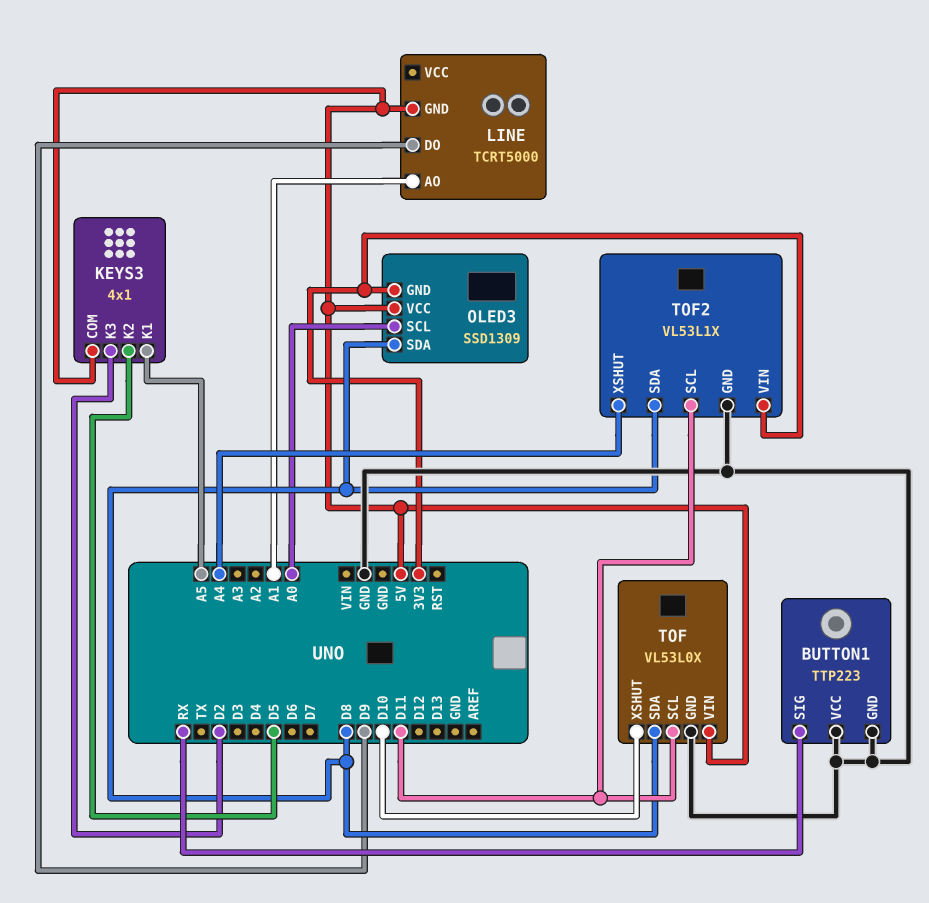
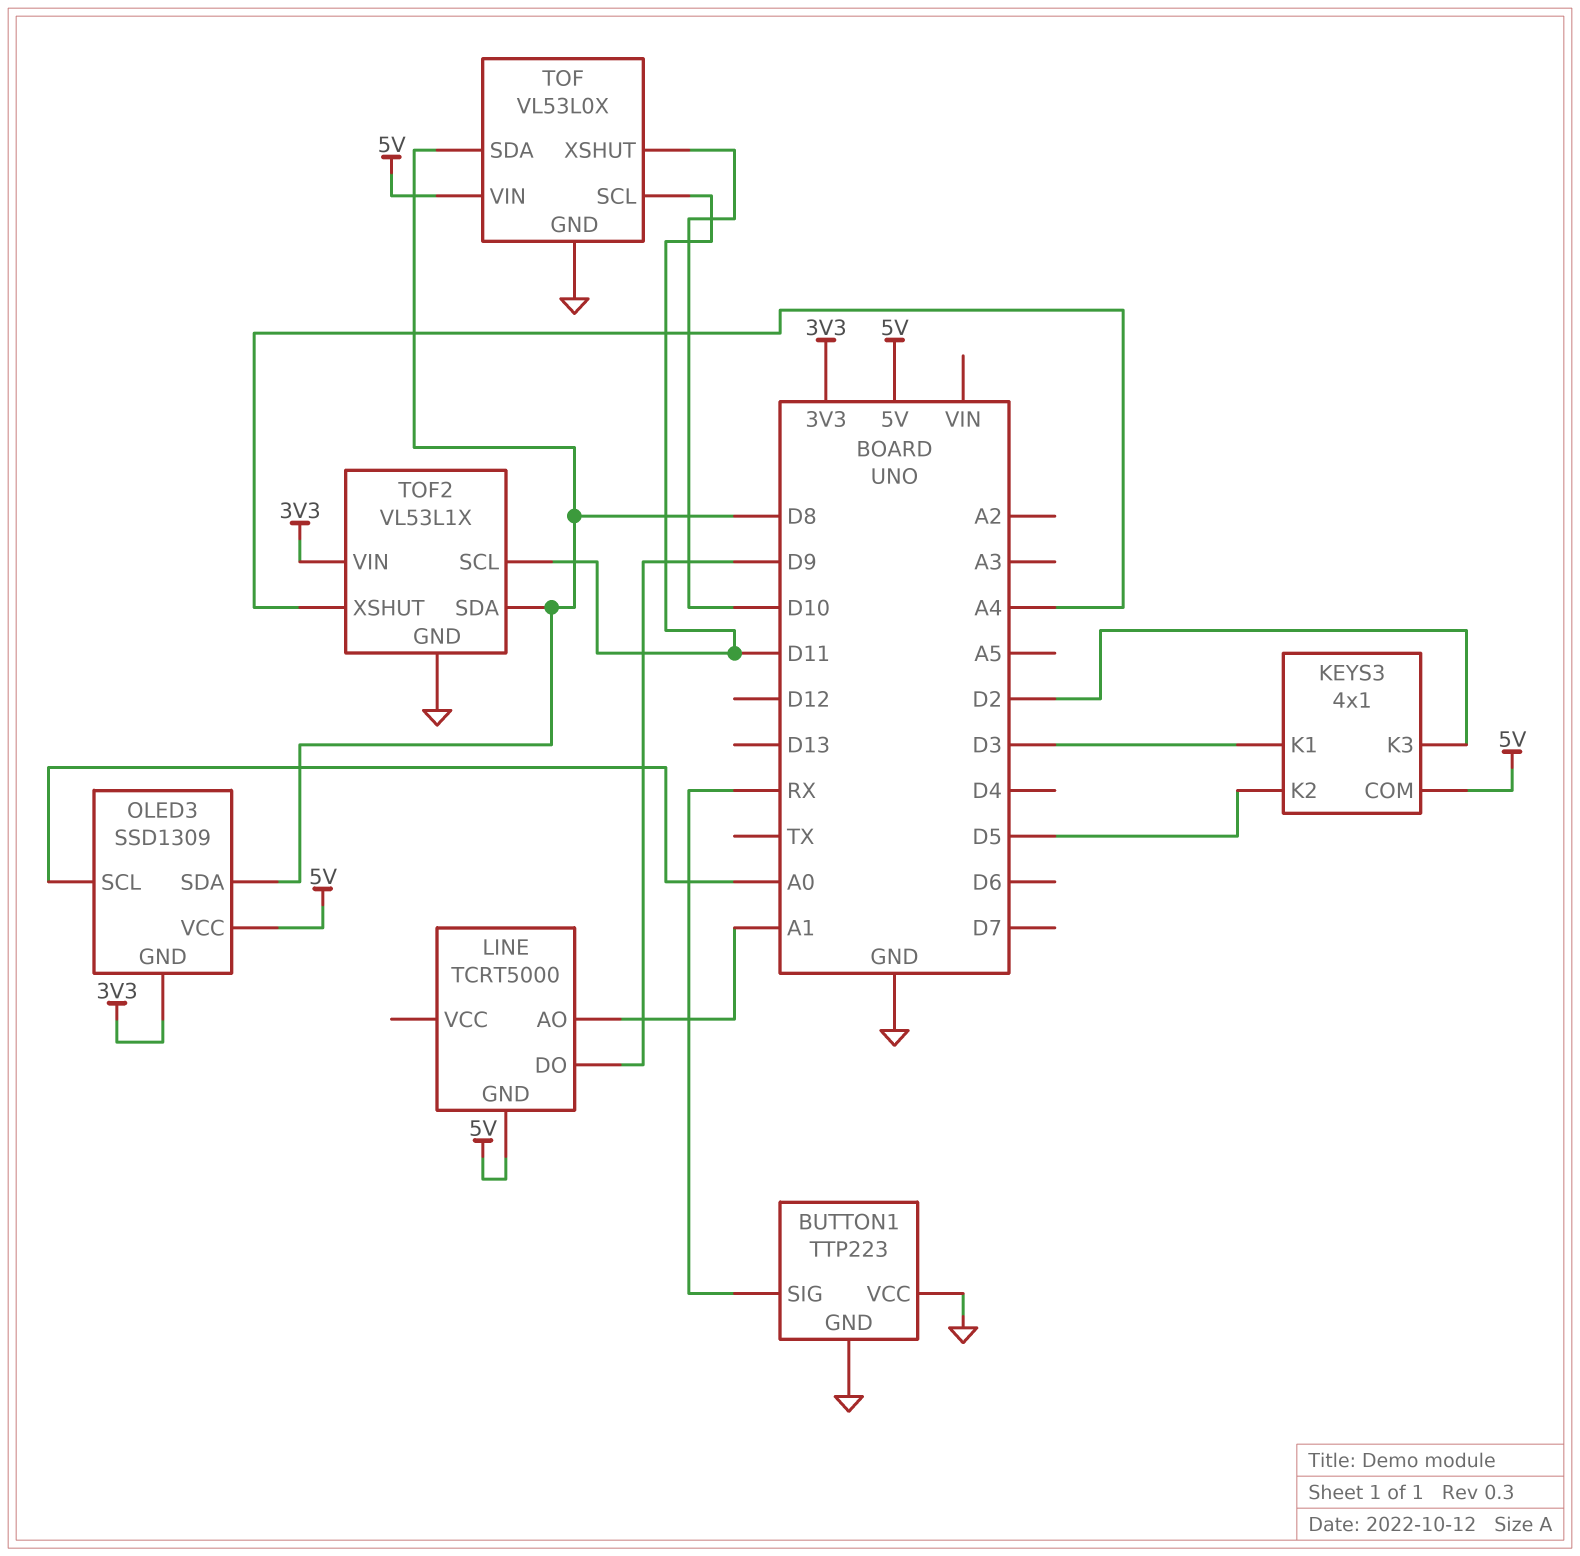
KEYS3 pin K1: A5 -> D3

